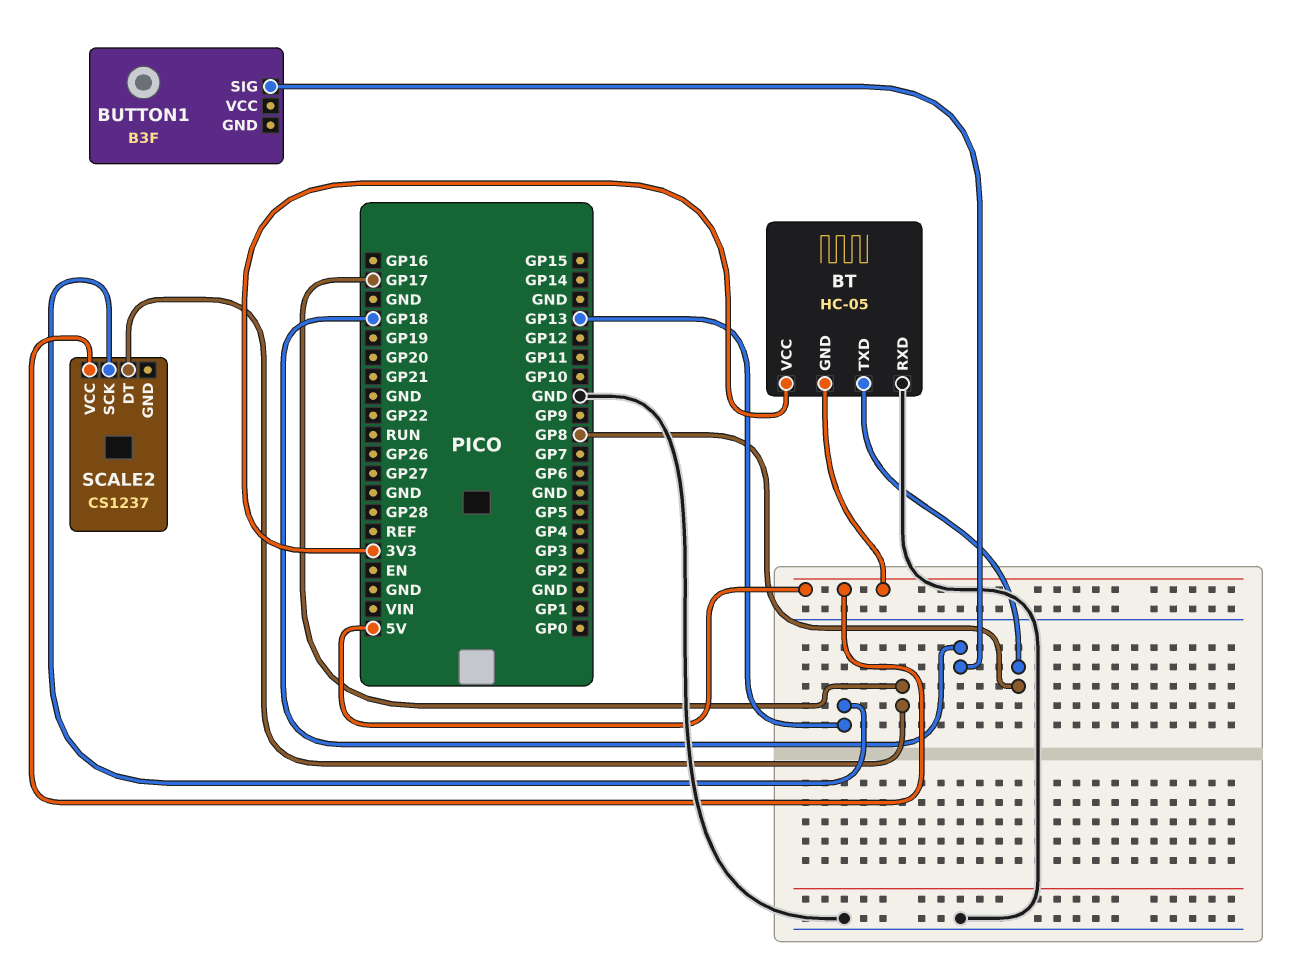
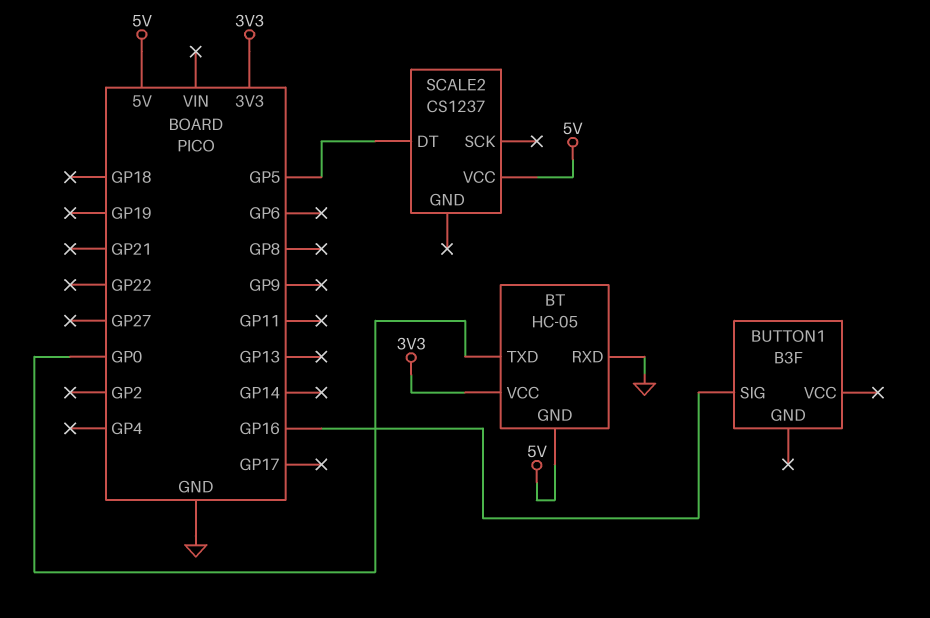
BT pin TXD: GP8 -> GP0
BUTTON1 pin SIG: GP18 -> GP16
SCALE2 pin DT: GP17 -> GP5
SCALE2 pin SCK: GP13 -> none

